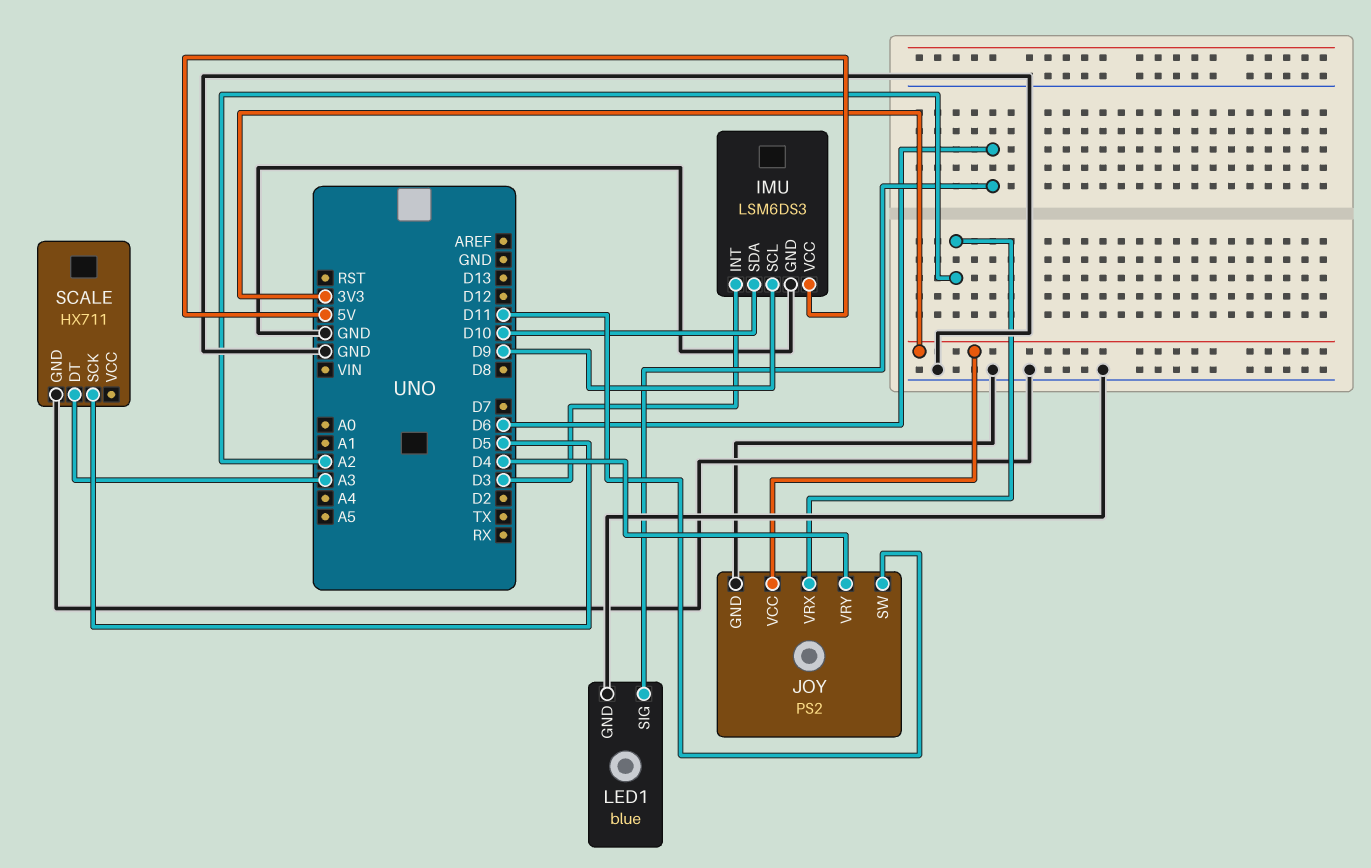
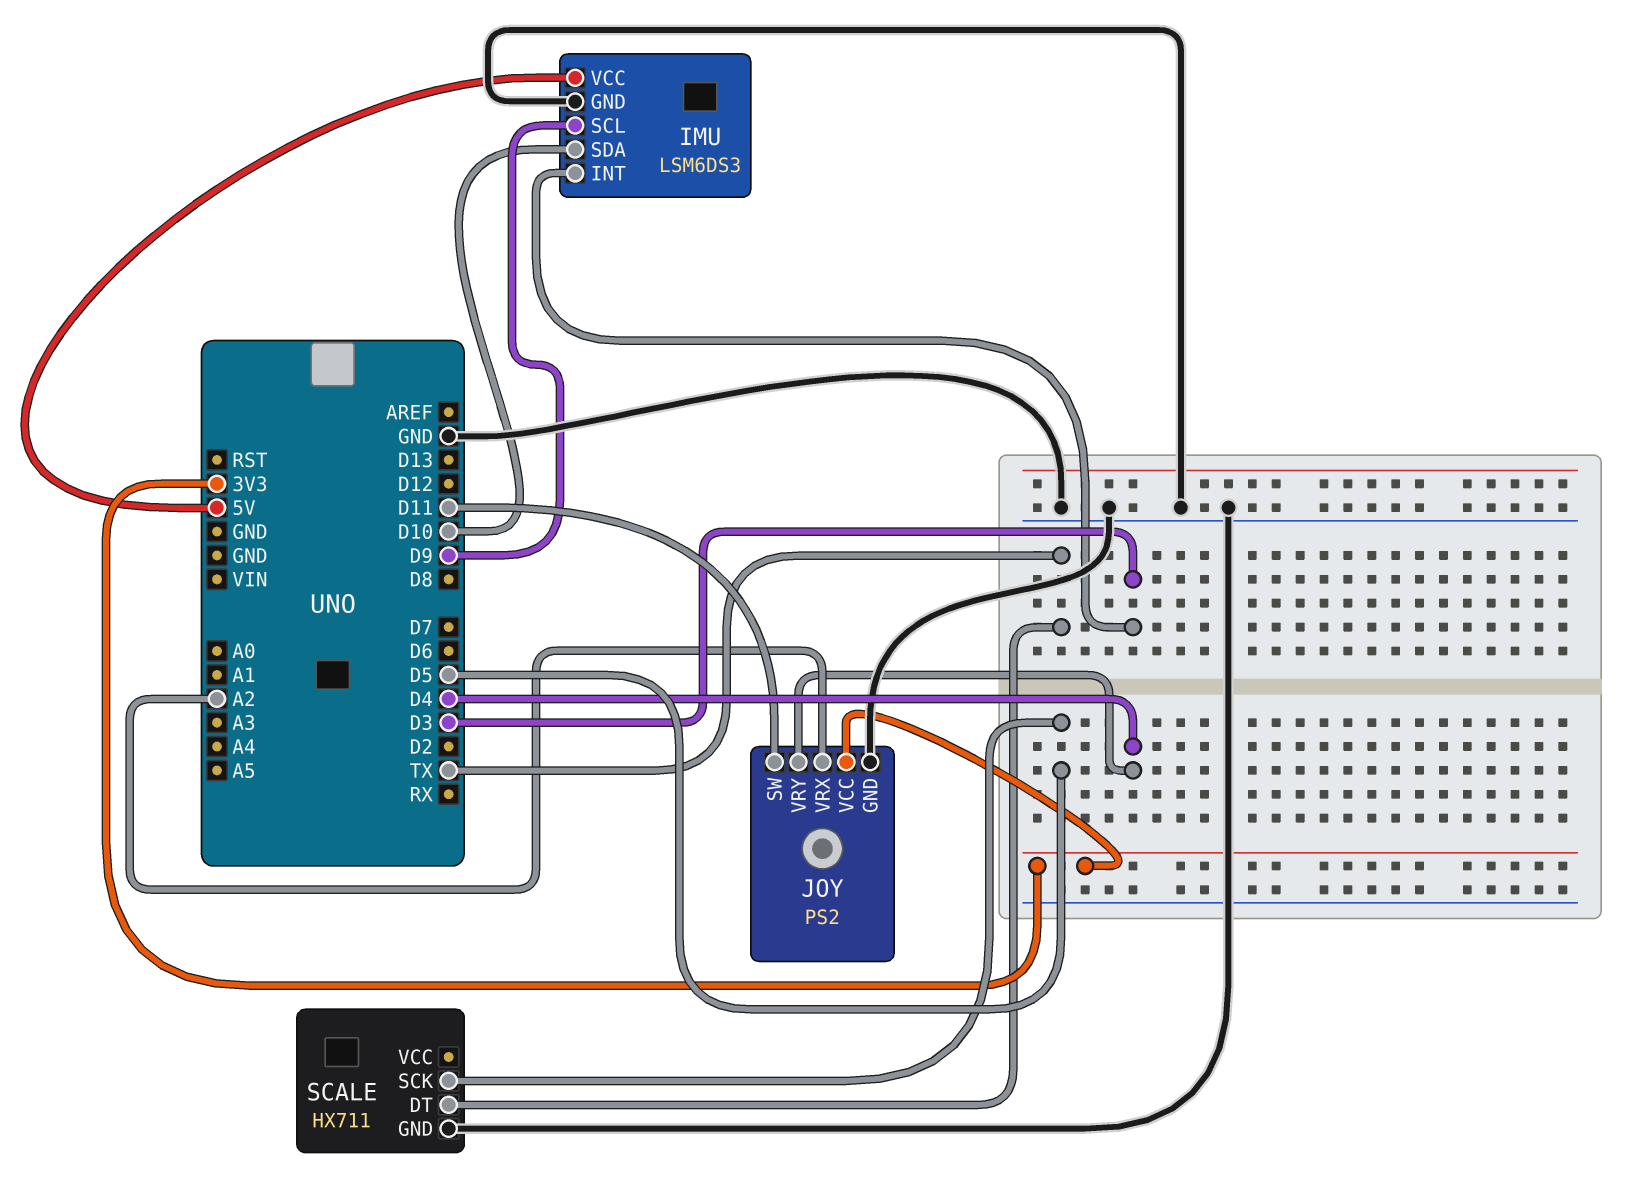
LED1: blue -> none
LED1 pin GND: GND -> none
LED1 pin SIG: D6 -> none
SCALE pin DT: A3 -> TX

